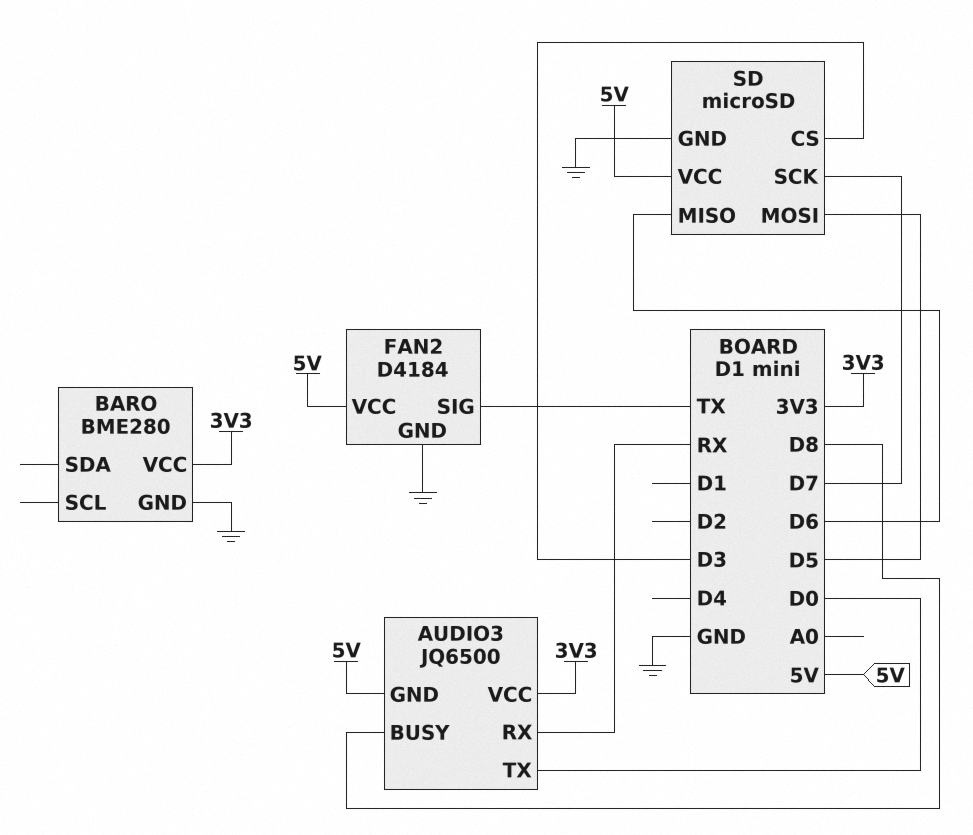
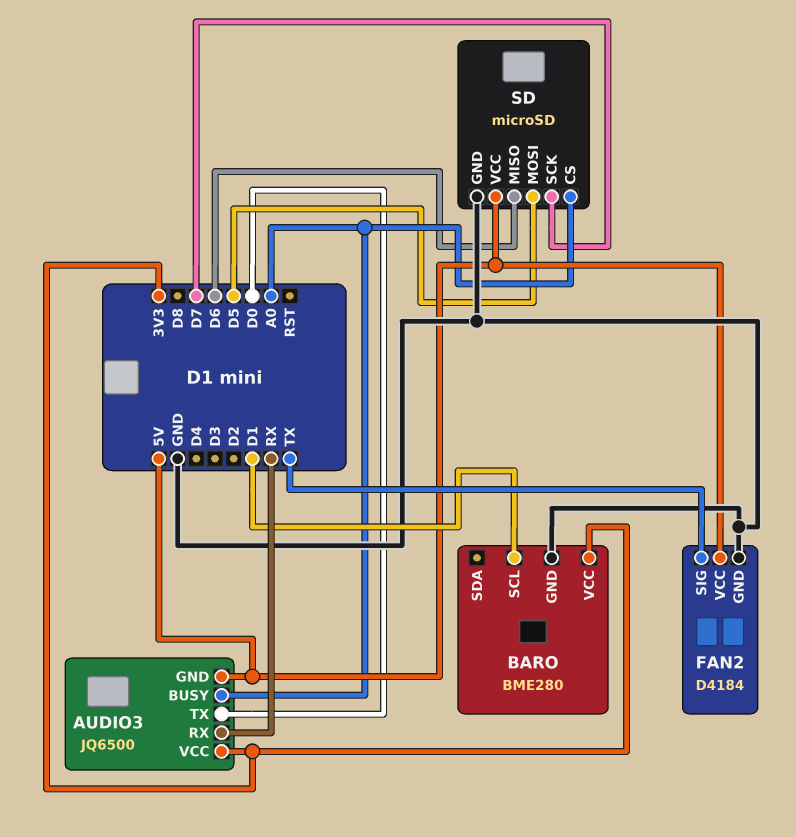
AUDIO3 pin BUSY: D8 -> A0
BARO pin SCL: none -> D1
SD pin CS: D3 -> A0

